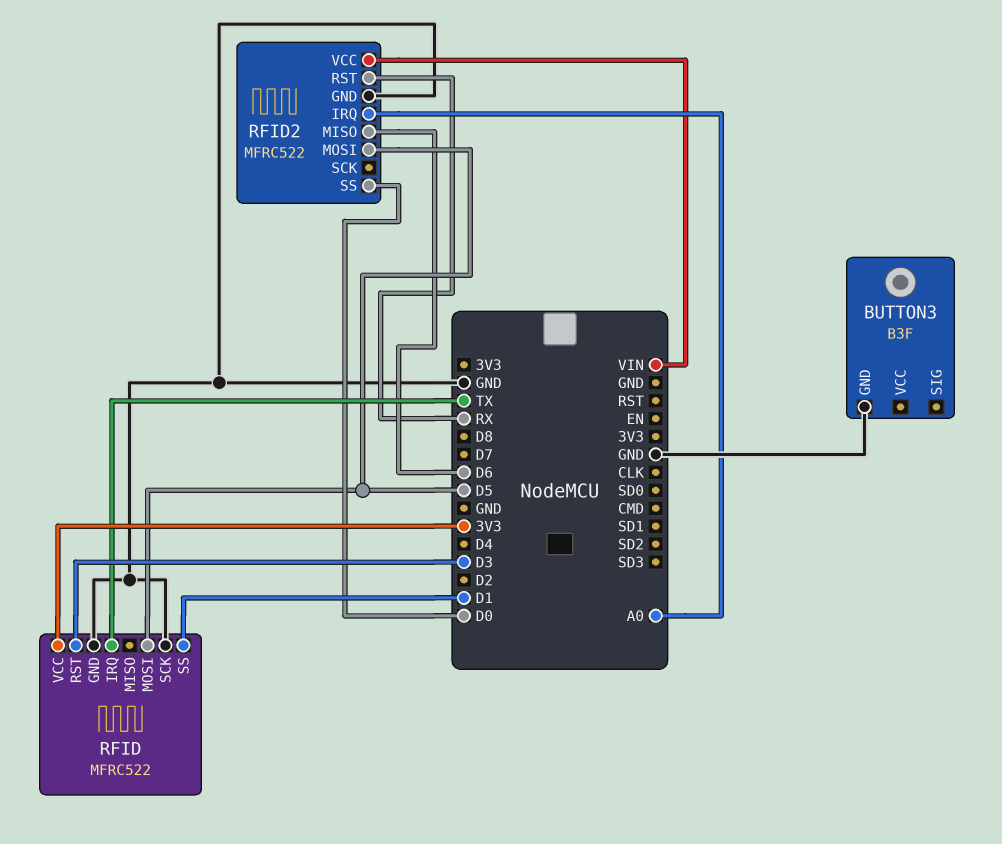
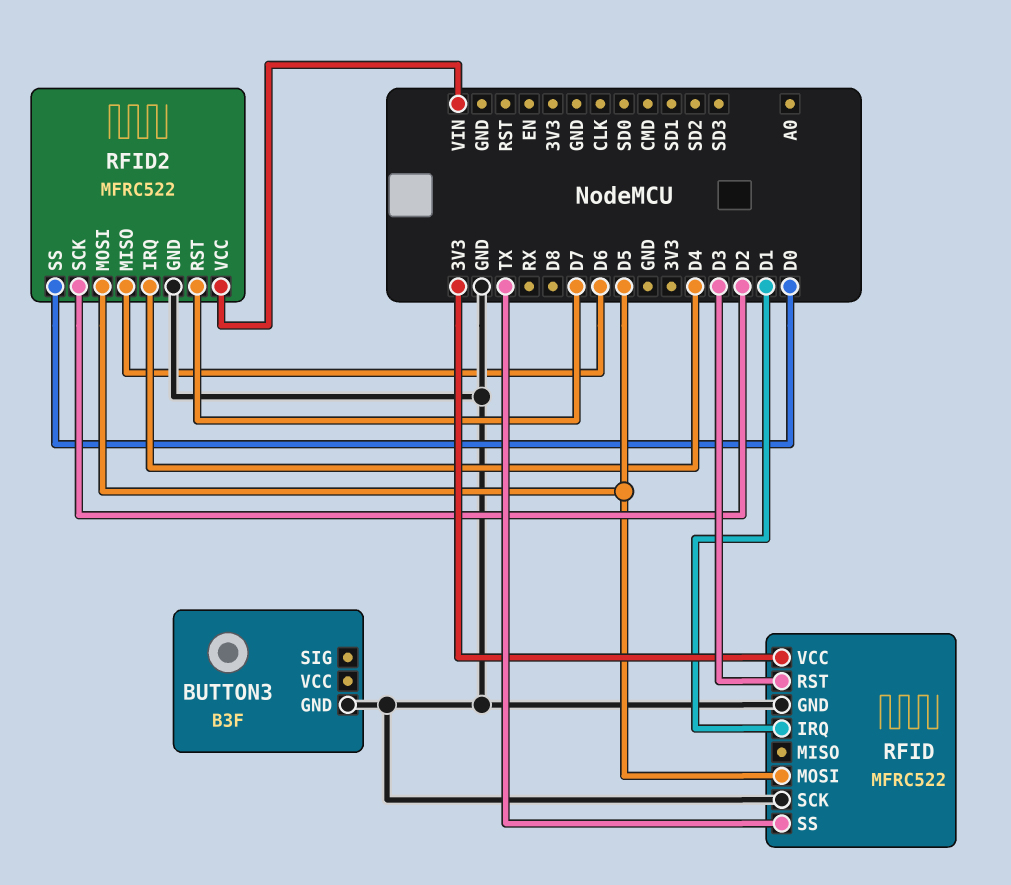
RFID pin IRQ: TX -> D1
RFID pin SS: D1 -> TX
RFID2 pin IRQ: A0 -> D4
RFID2 pin RST: RX -> D7
RFID2 pin SCK: none -> D2

